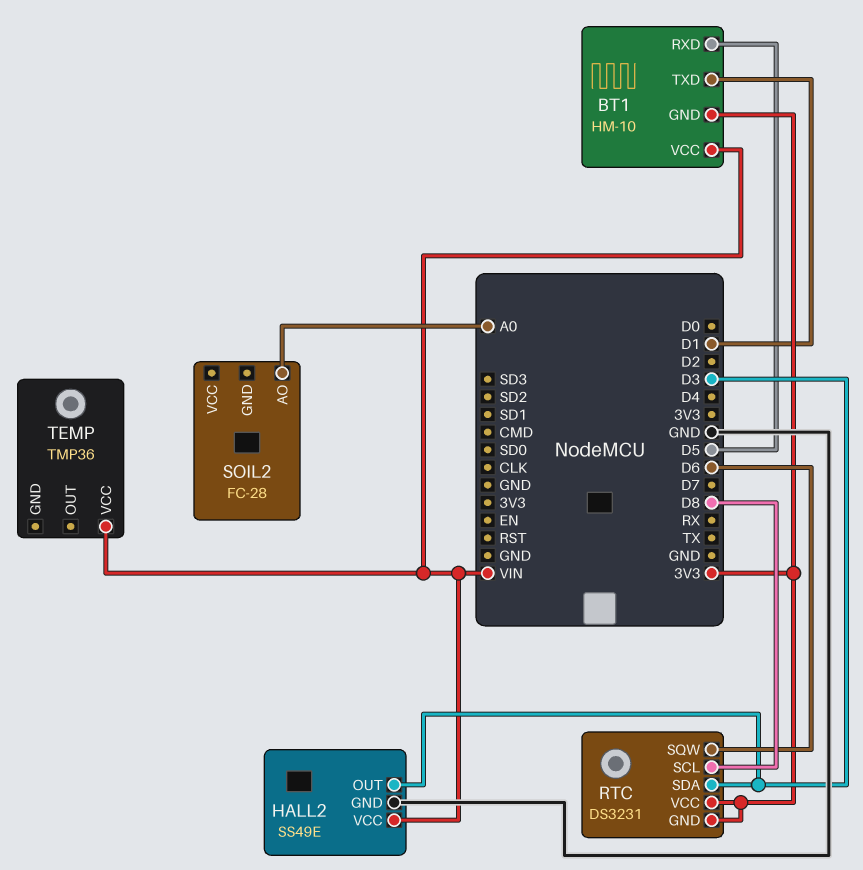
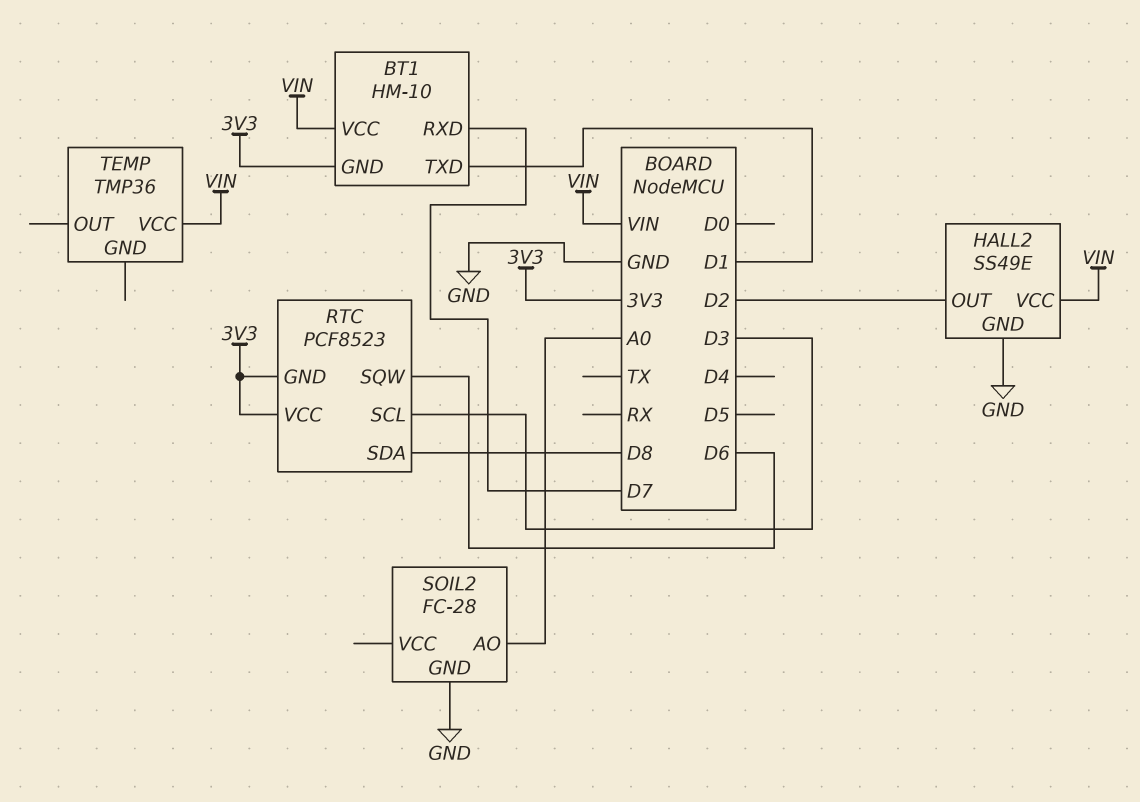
BT1 pin RXD: D5 -> D7
HALL2 pin OUT: D3 -> D2
RTC: DS3231 -> PCF8523
RTC pin SCL: D8 -> D3
RTC pin SDA: D3 -> D8
SOIL2 pin GND: none -> GND

